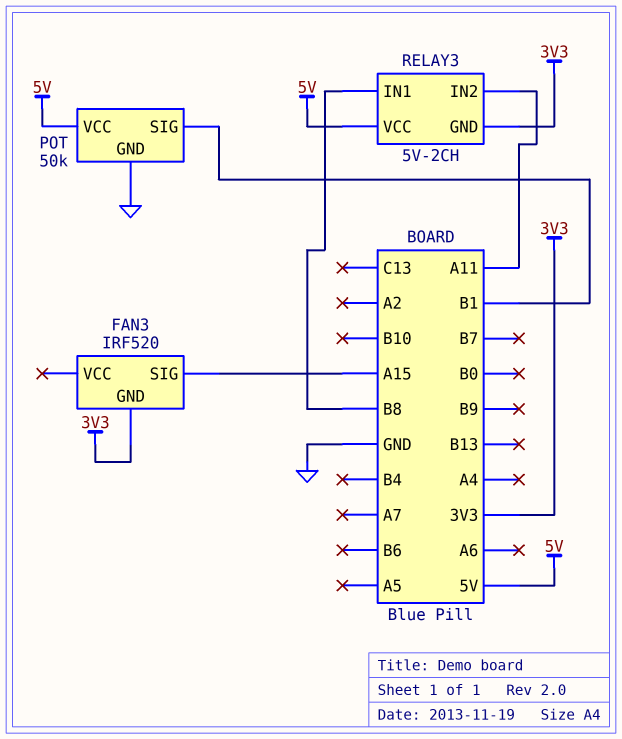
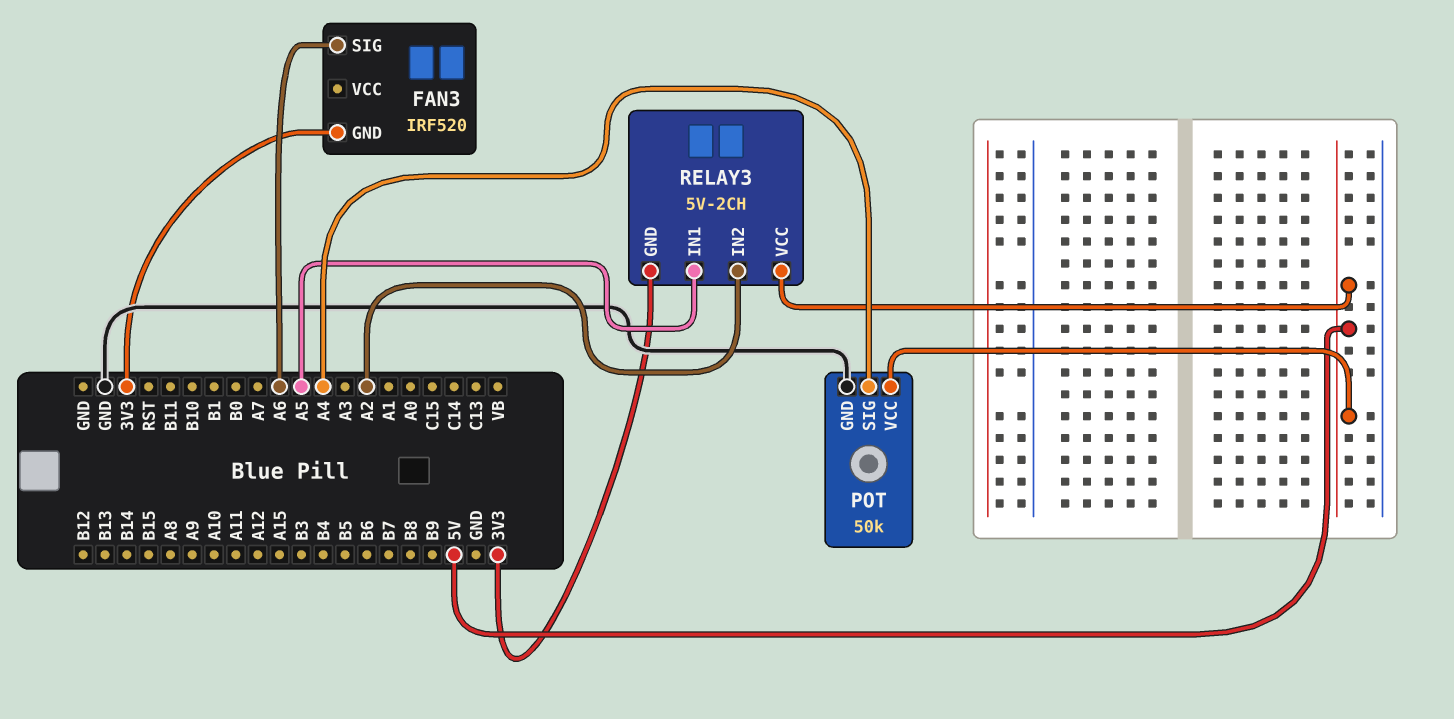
FAN3 pin SIG: A15 -> A6
POT pin SIG: B1 -> A4
RELAY3 pin IN1: B8 -> A5
RELAY3 pin IN2: A11 -> A2

